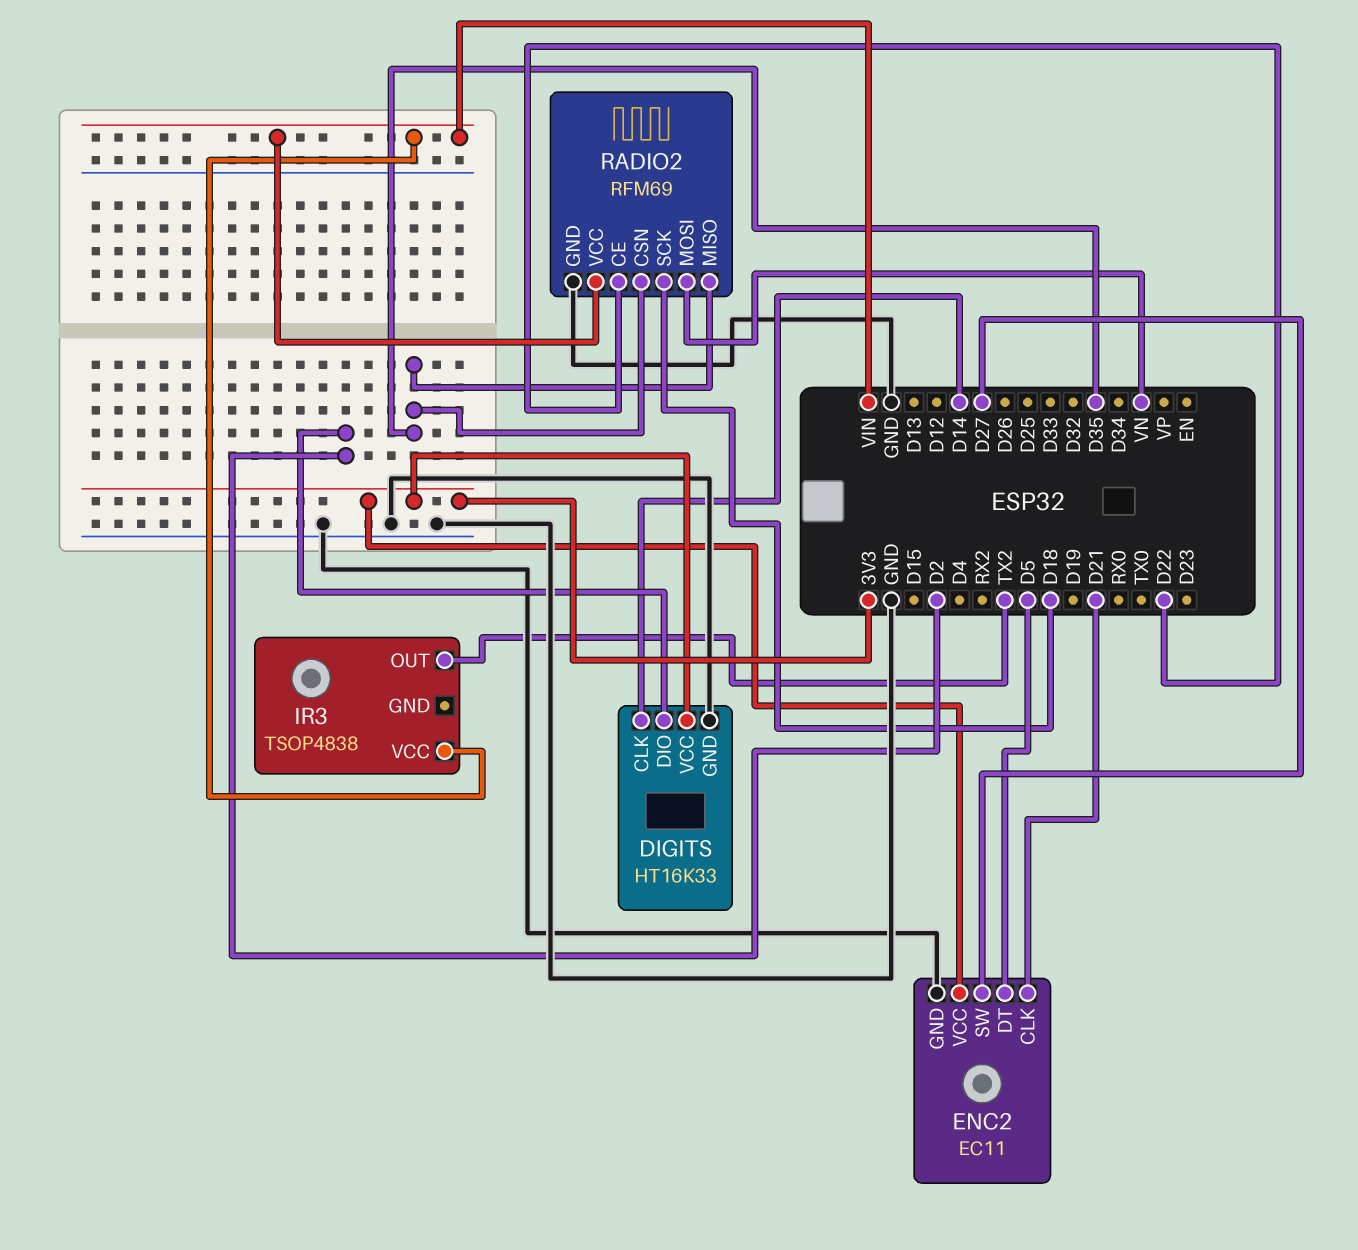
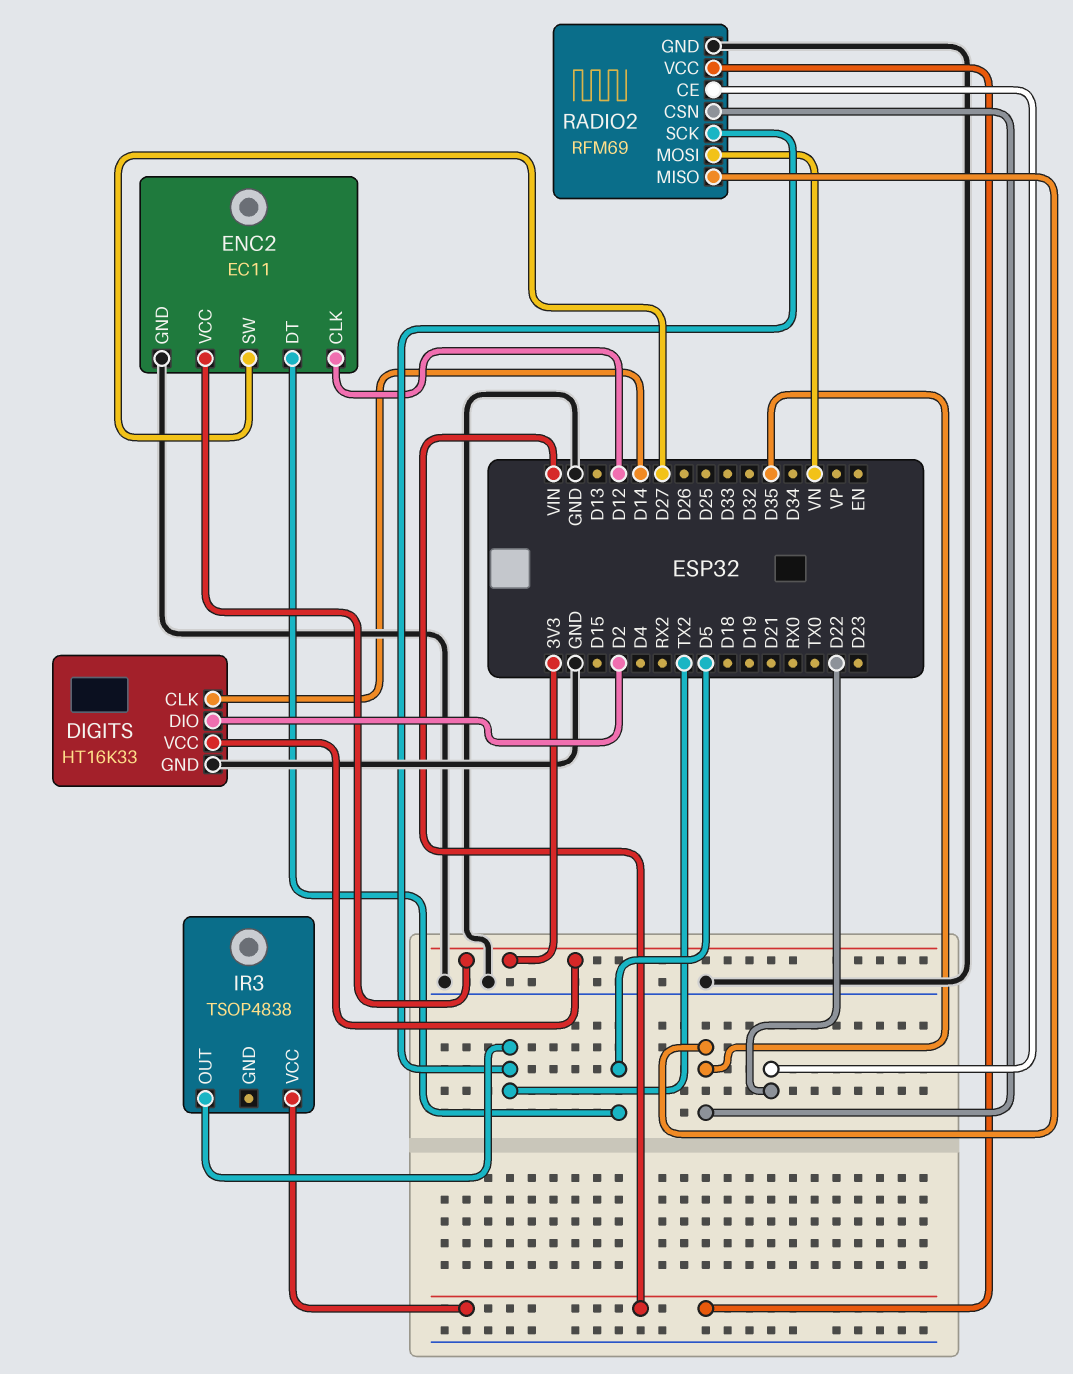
ENC2 pin CLK: D21 -> D12
RADIO2 pin SCK: D18 -> TX2

